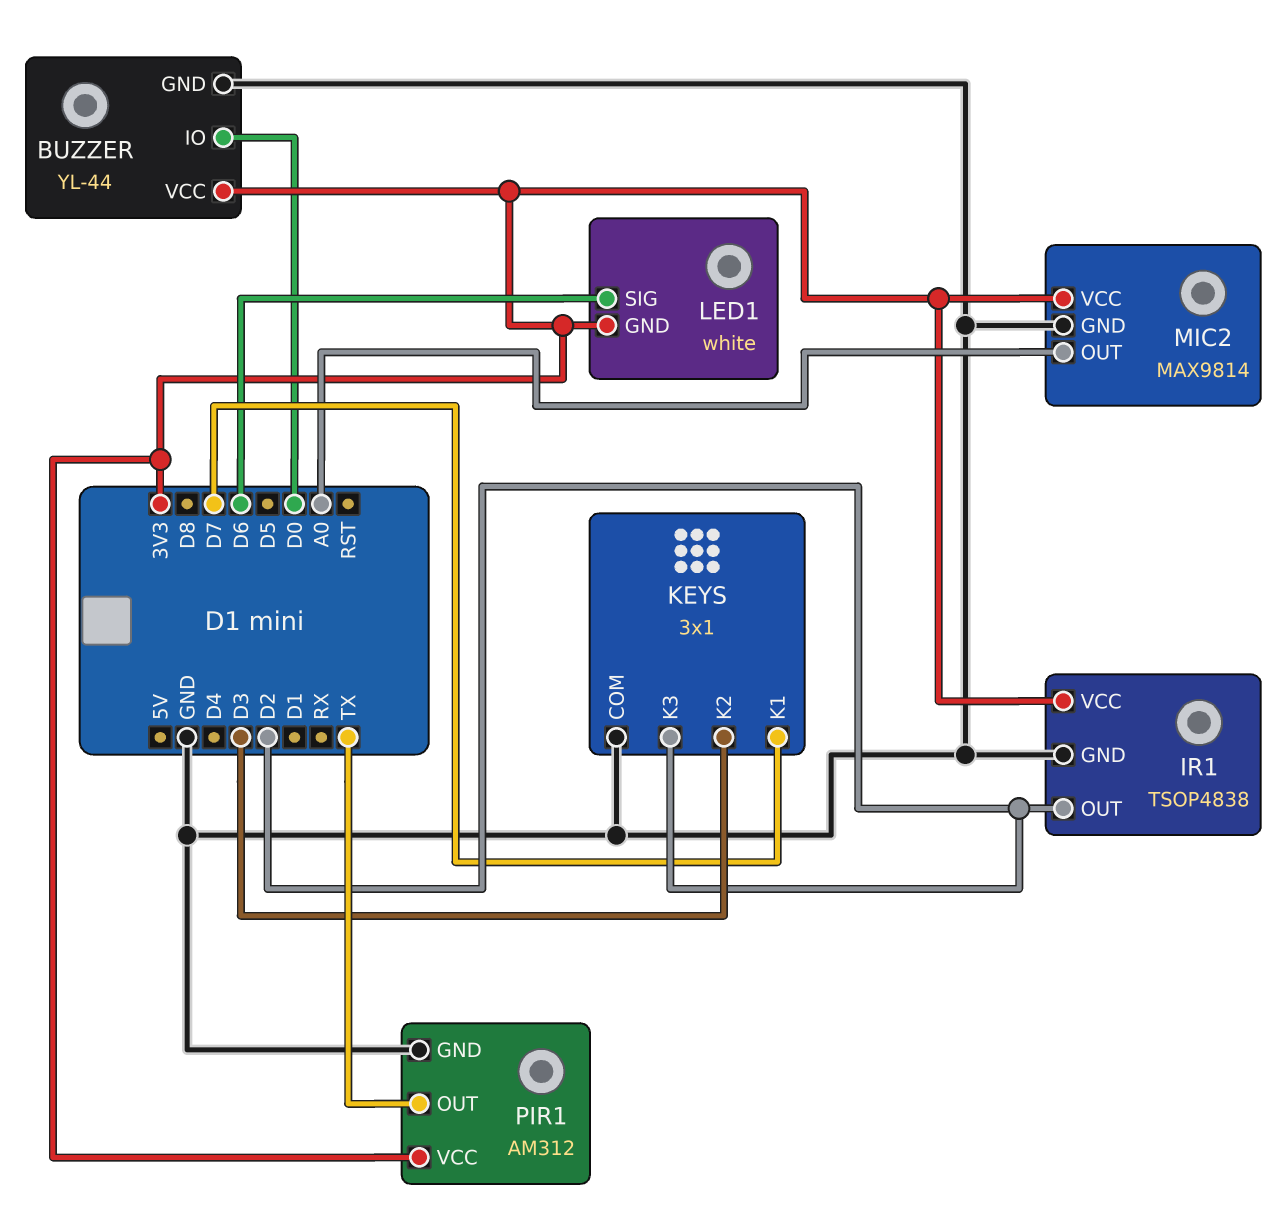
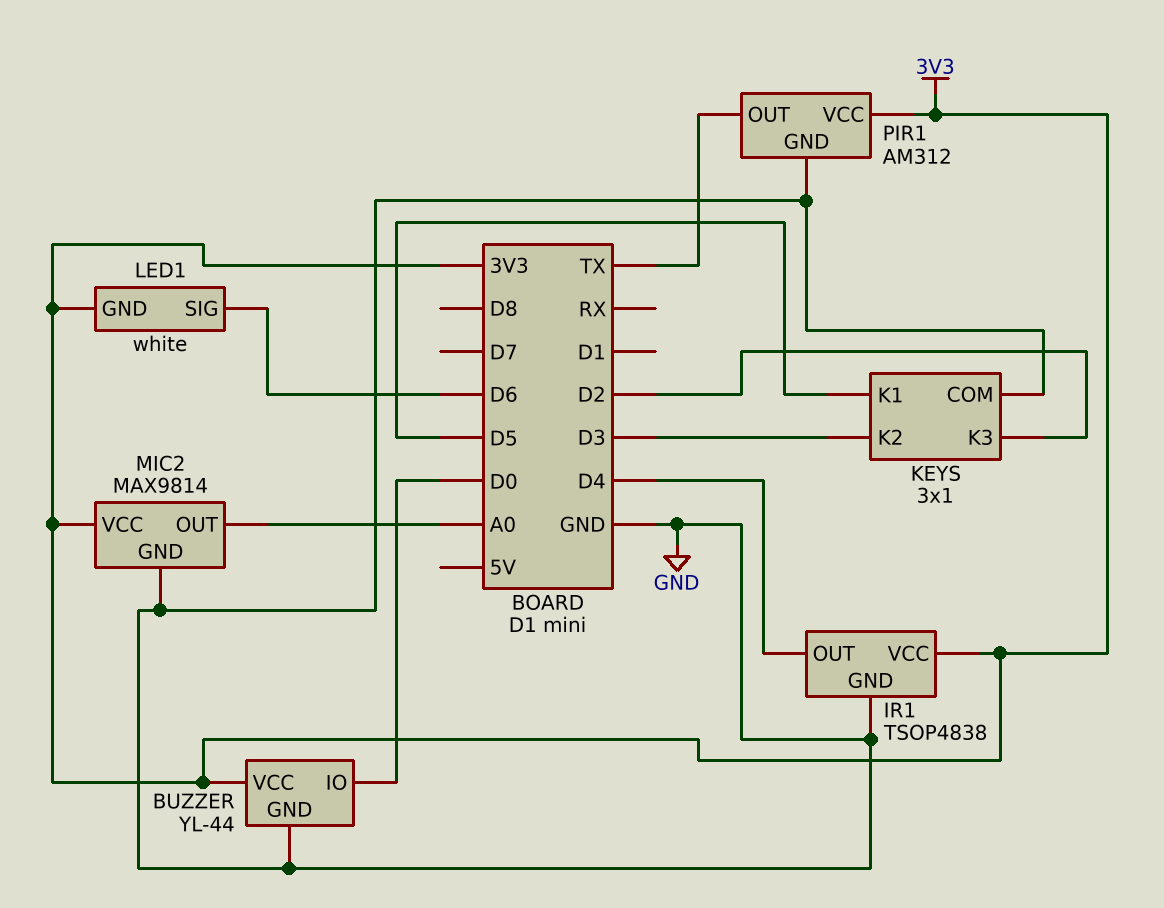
IR1 pin OUT: D2 -> D4
KEYS pin K1: D7 -> D5

